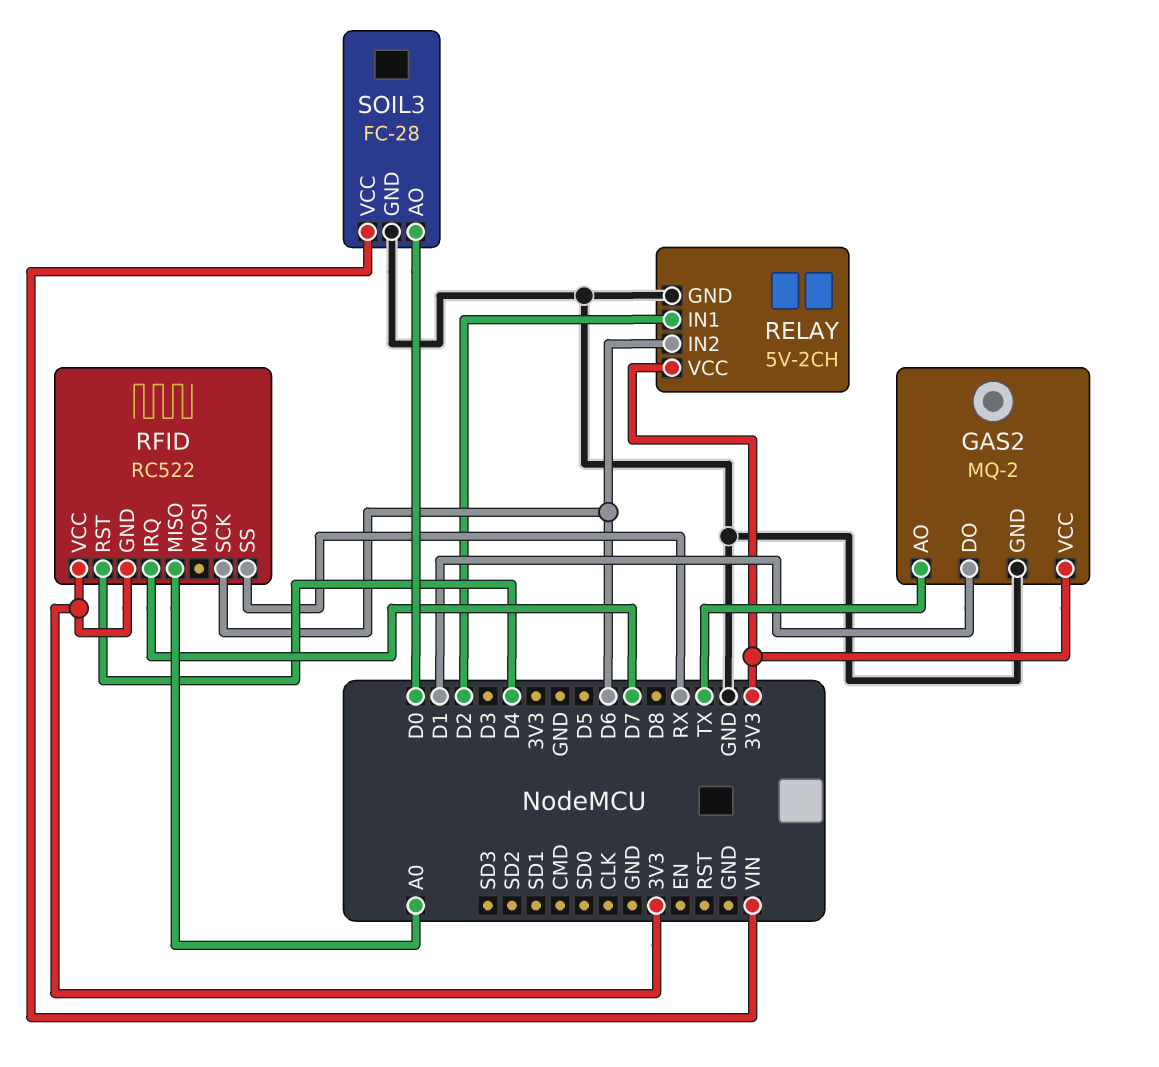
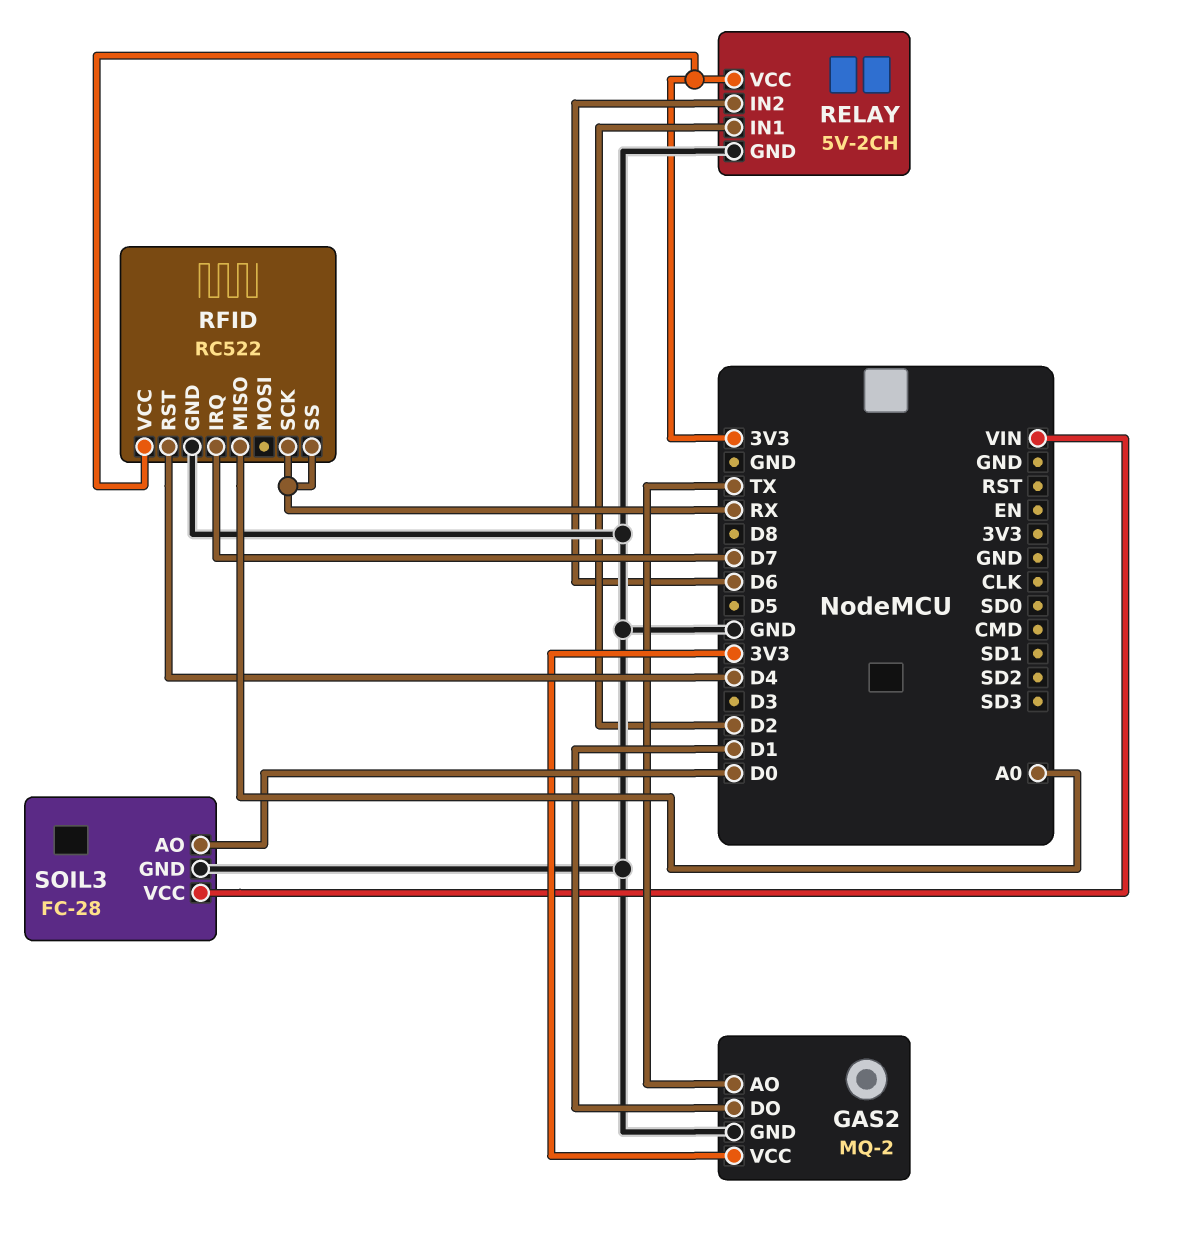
RFID pin GND: 3V3 -> GND
RFID pin SCK: D6 -> RX

